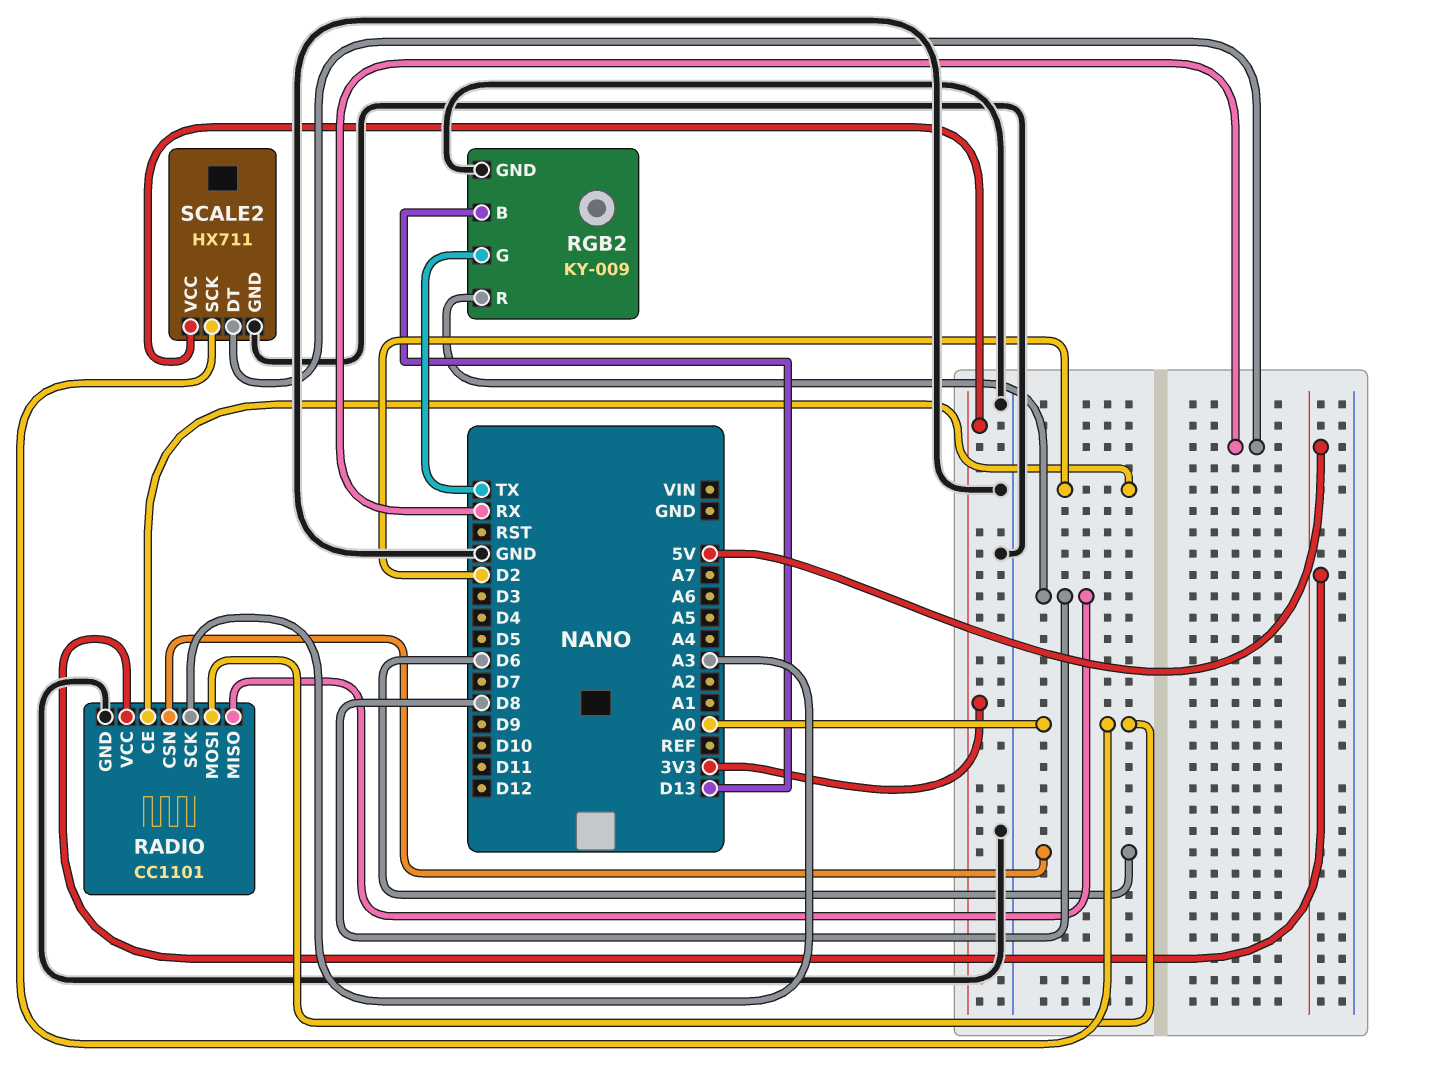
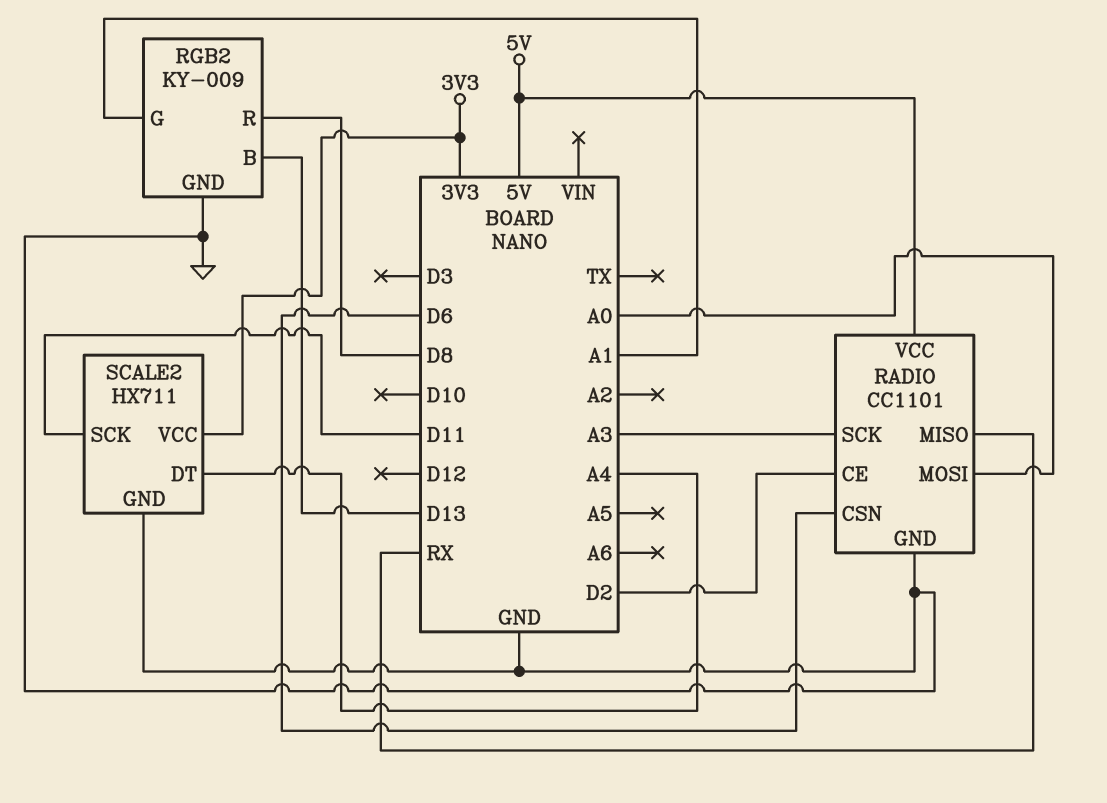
RADIO pin MISO: D8 -> RX
RGB2 pin G: TX -> A1
SCALE2 pin DT: RX -> A4
SCALE2 pin SCK: A0 -> D11

